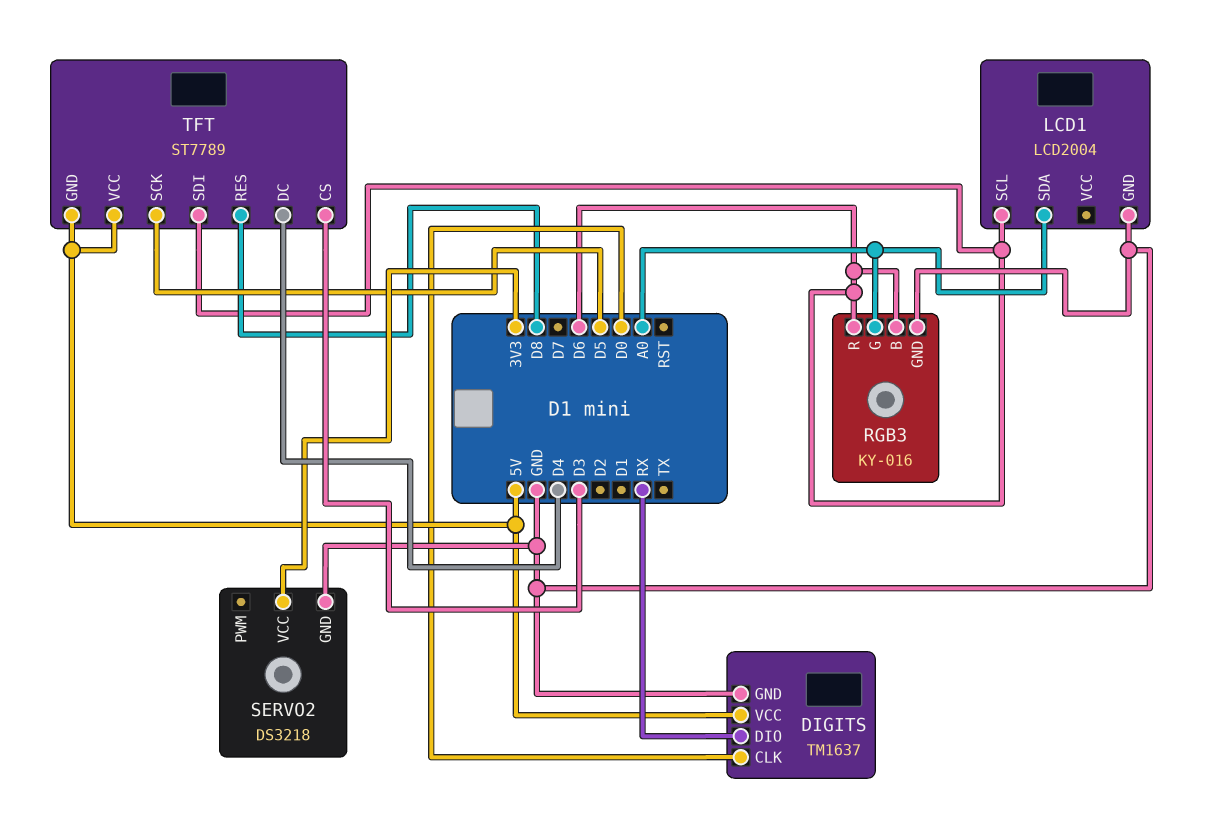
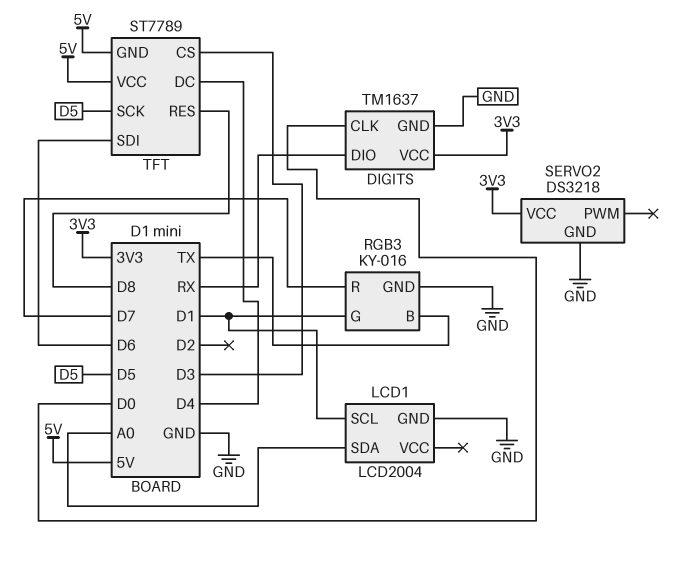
DIGITS pin VCC: 5V -> 3V3
LCD1 pin SCL: D6 -> D1
RGB3 pin B: D6 -> TX
RGB3 pin G: A0 -> D1
RGB3 pin R: D6 -> D7

